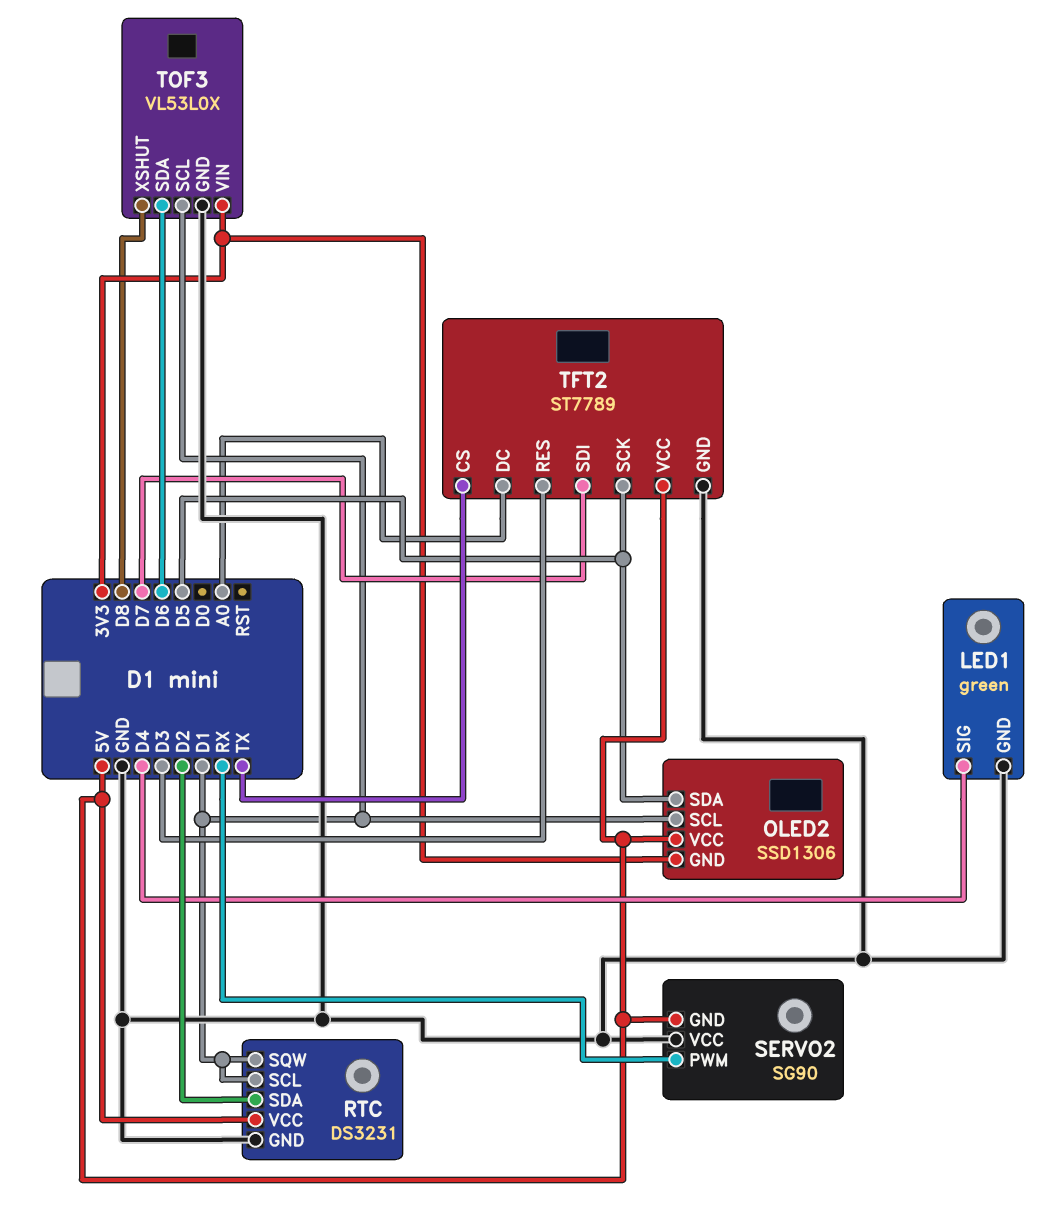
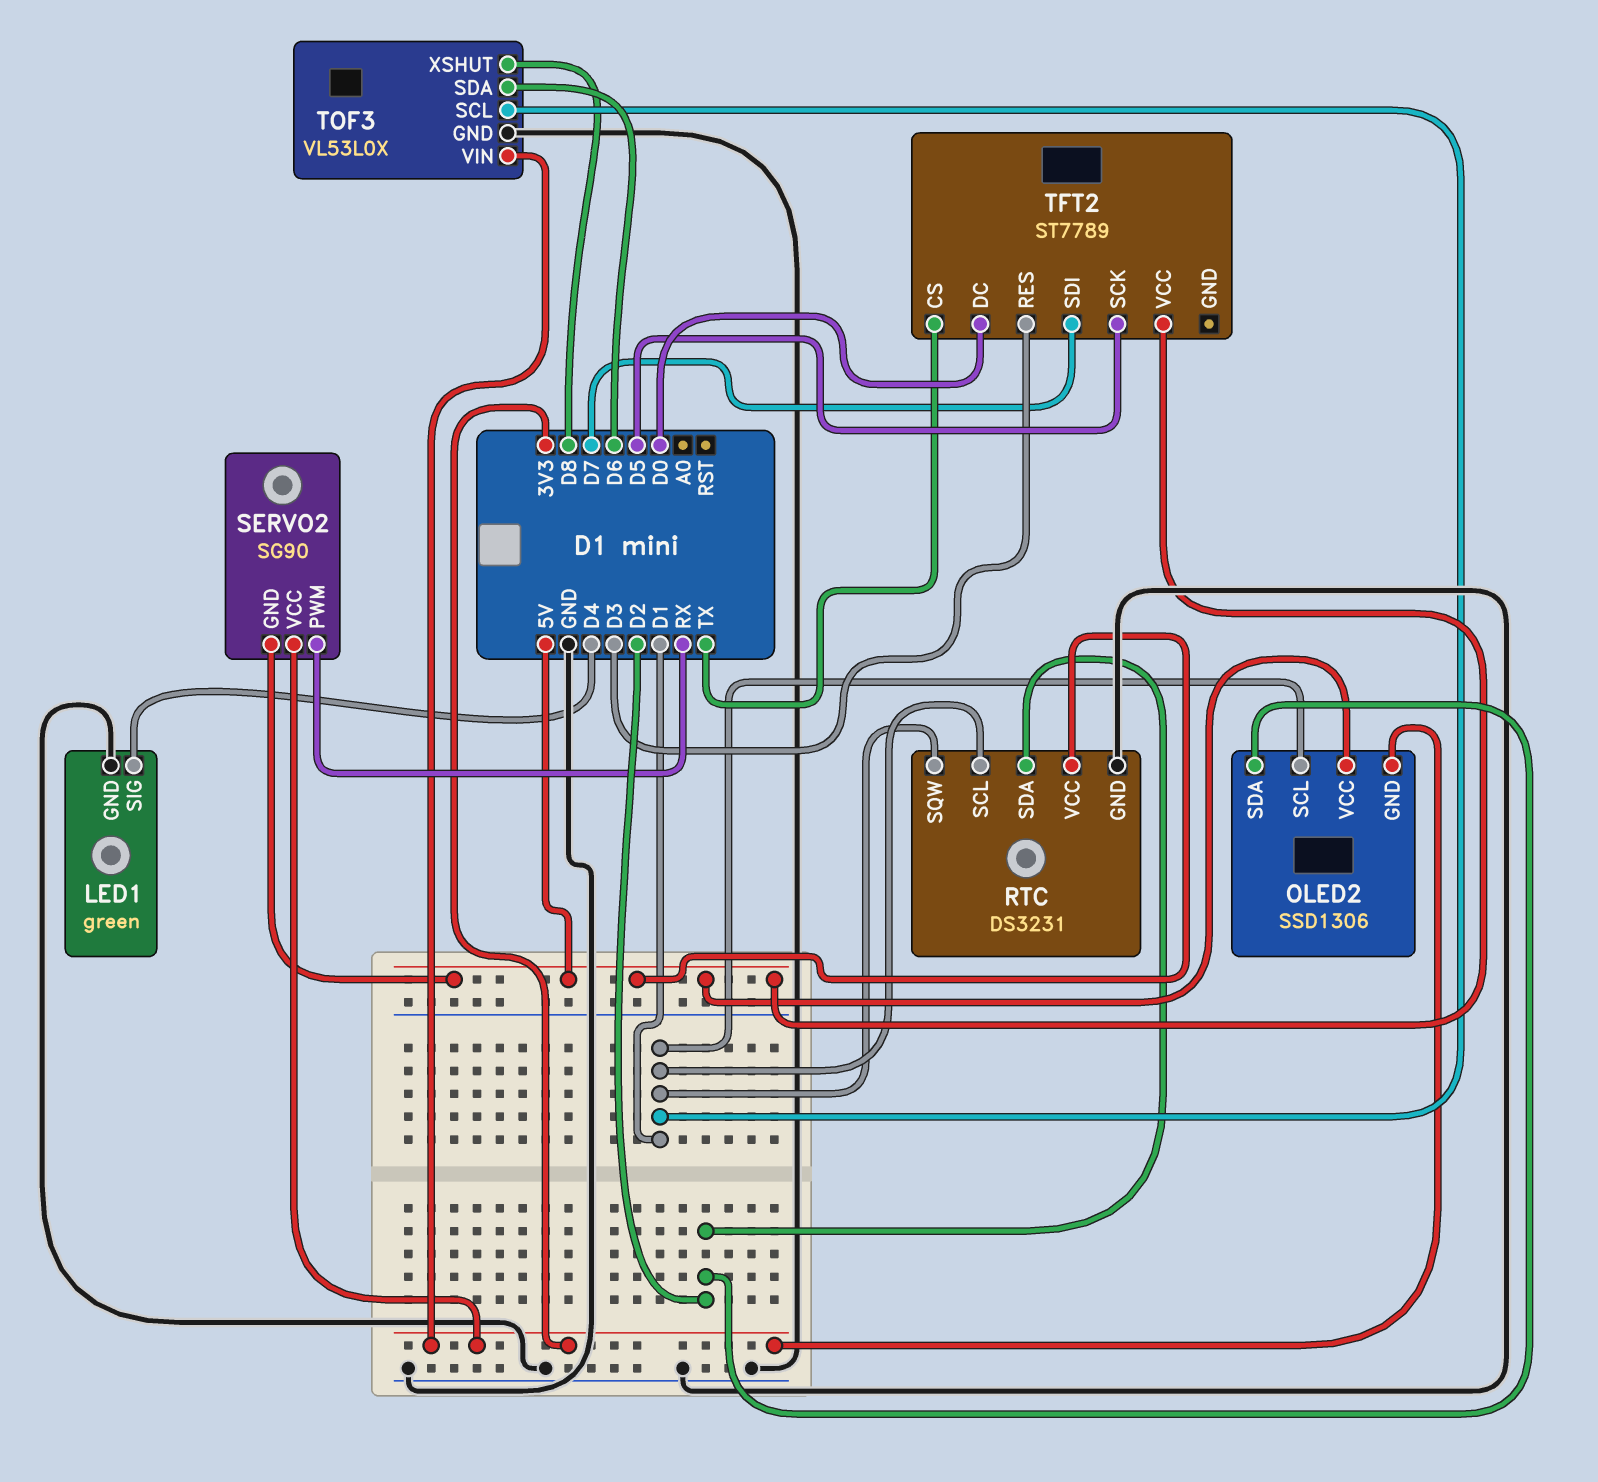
OLED2 pin SDA: D5 -> D2
SERVO2 pin VCC: GND -> 3V3
TFT2 pin DC: A0 -> D0
TFT2 pin GND: GND -> none

